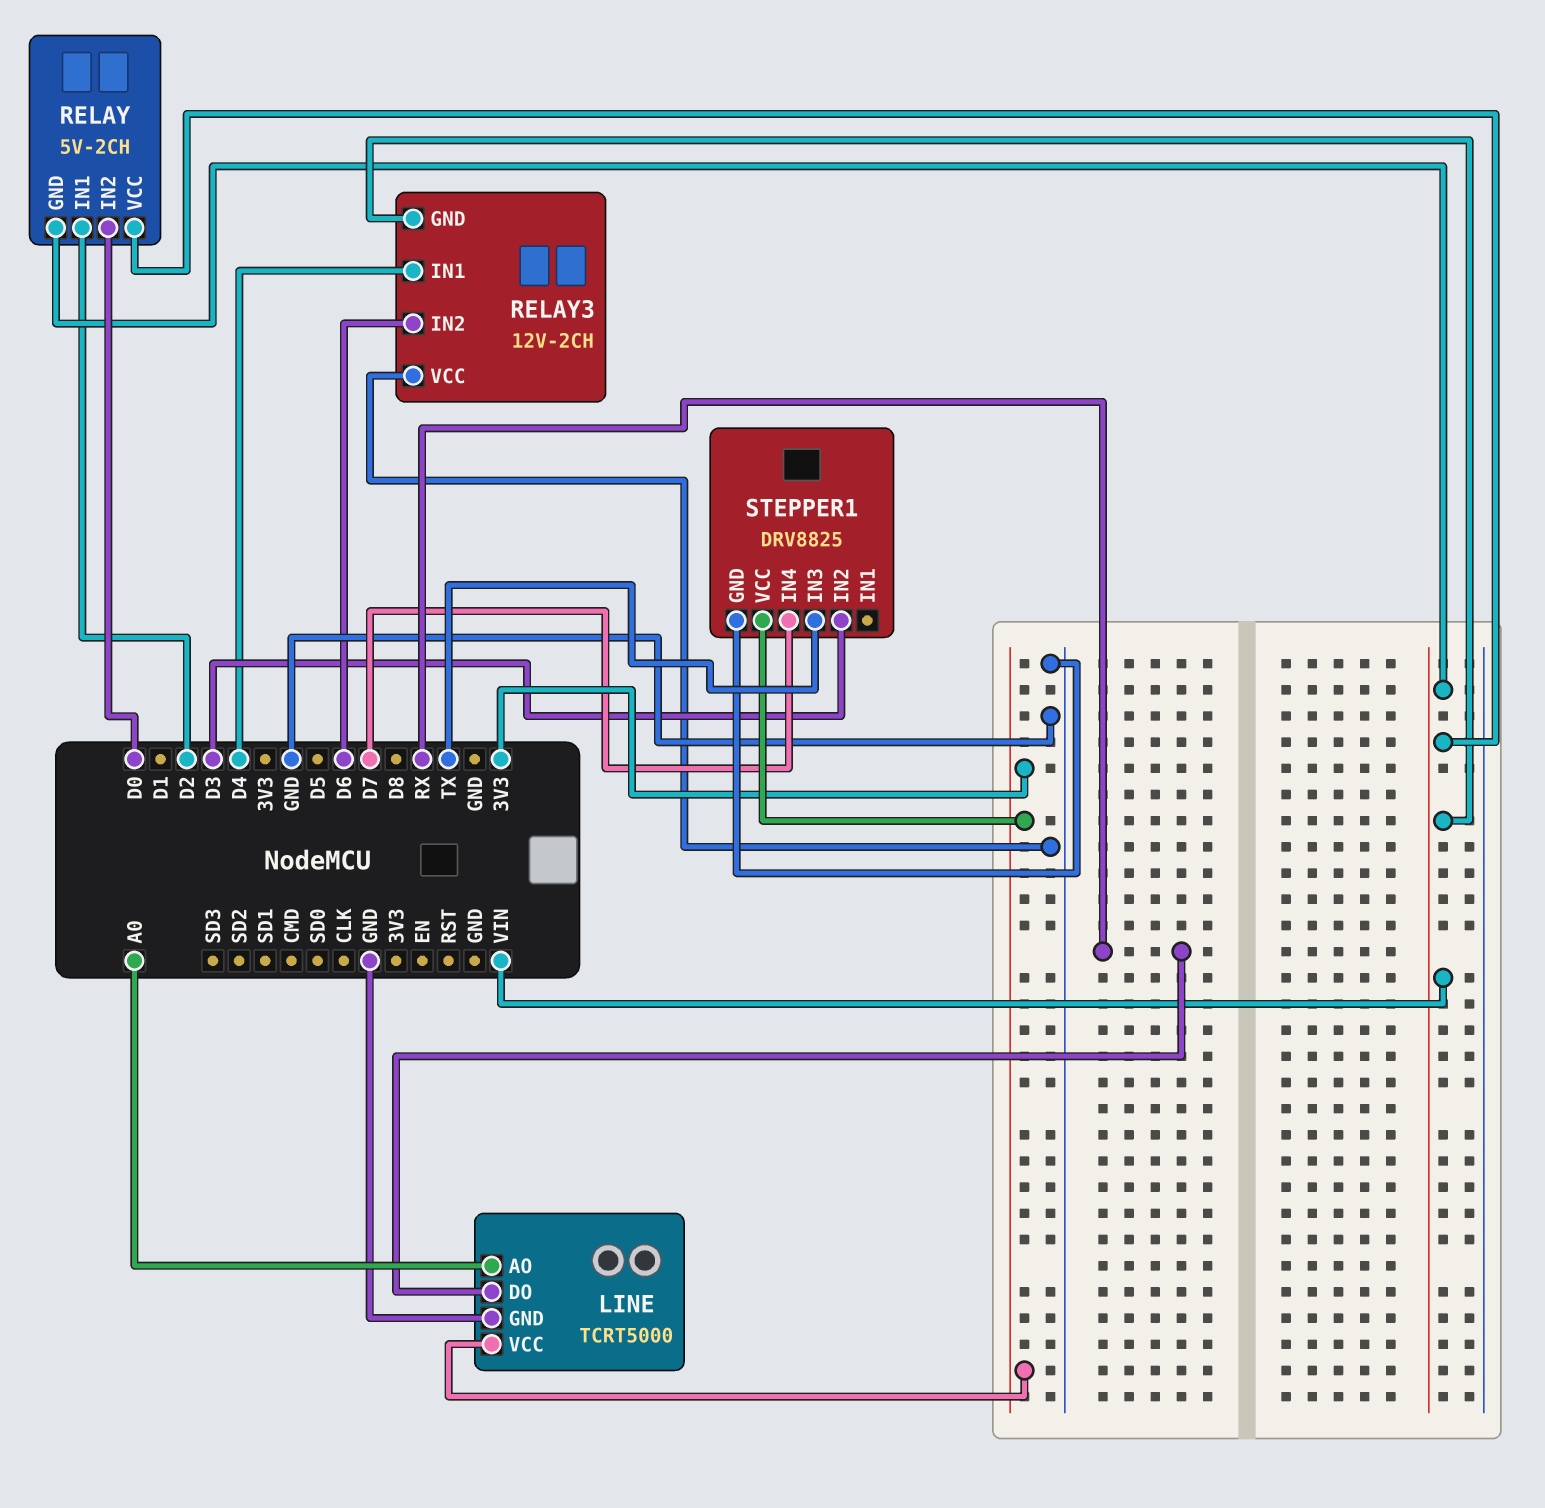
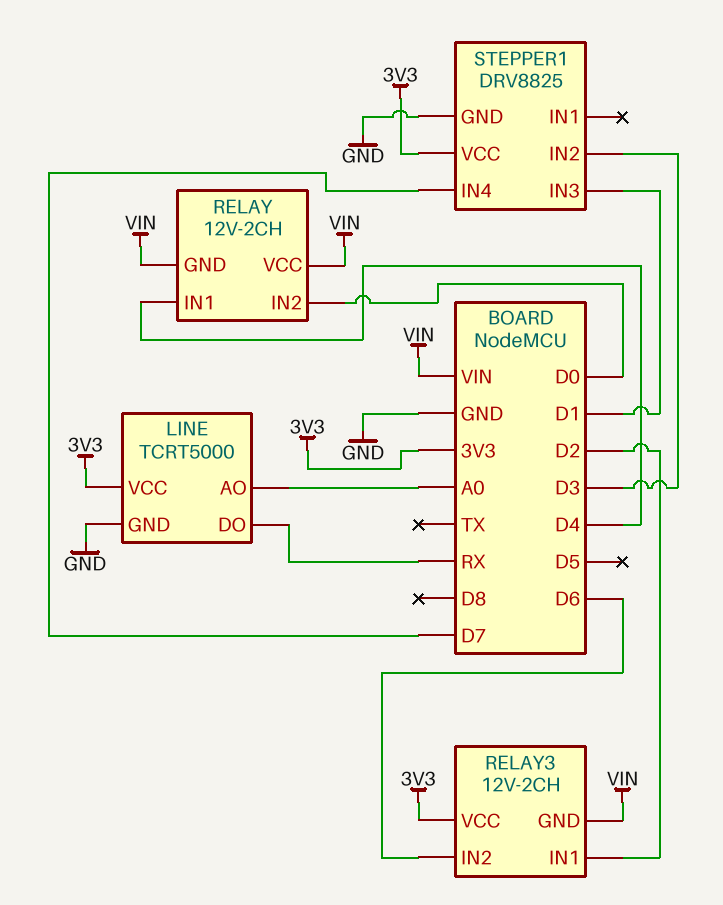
RELAY: 5V-2CH -> 12V-2CH
RELAY pin IN1: D2 -> D4
RELAY3 pin IN1: D4 -> D2
RELAY3 pin VCC: GND -> 3V3
STEPPER1 pin IN3: TX -> D1

